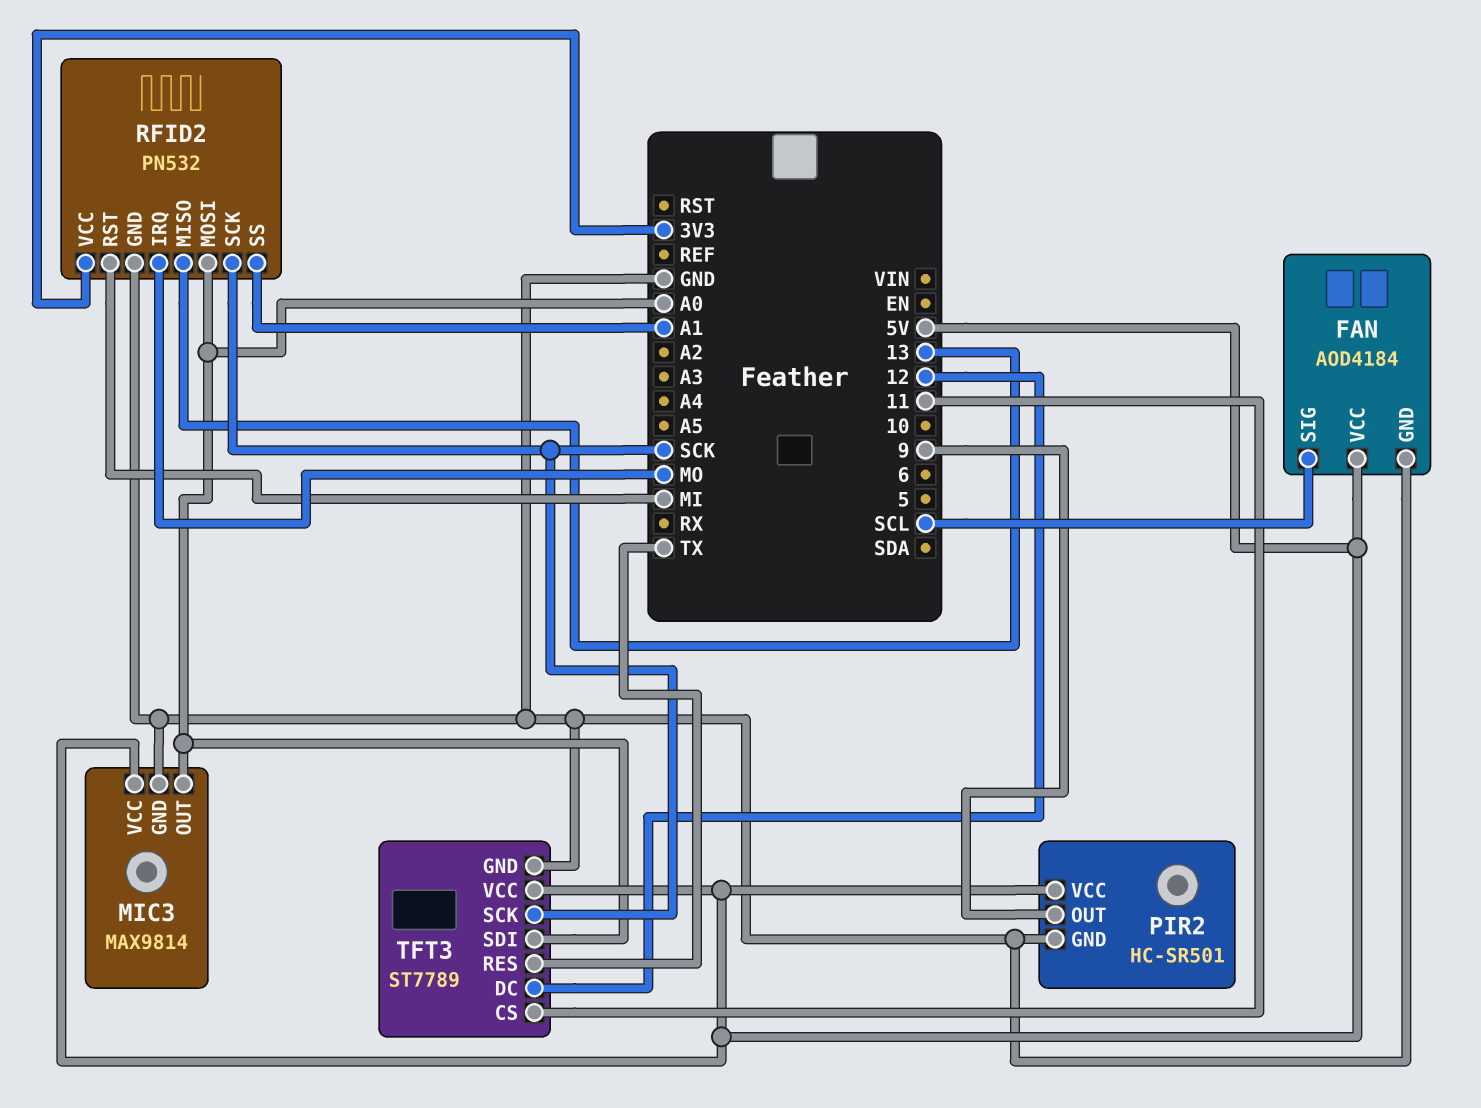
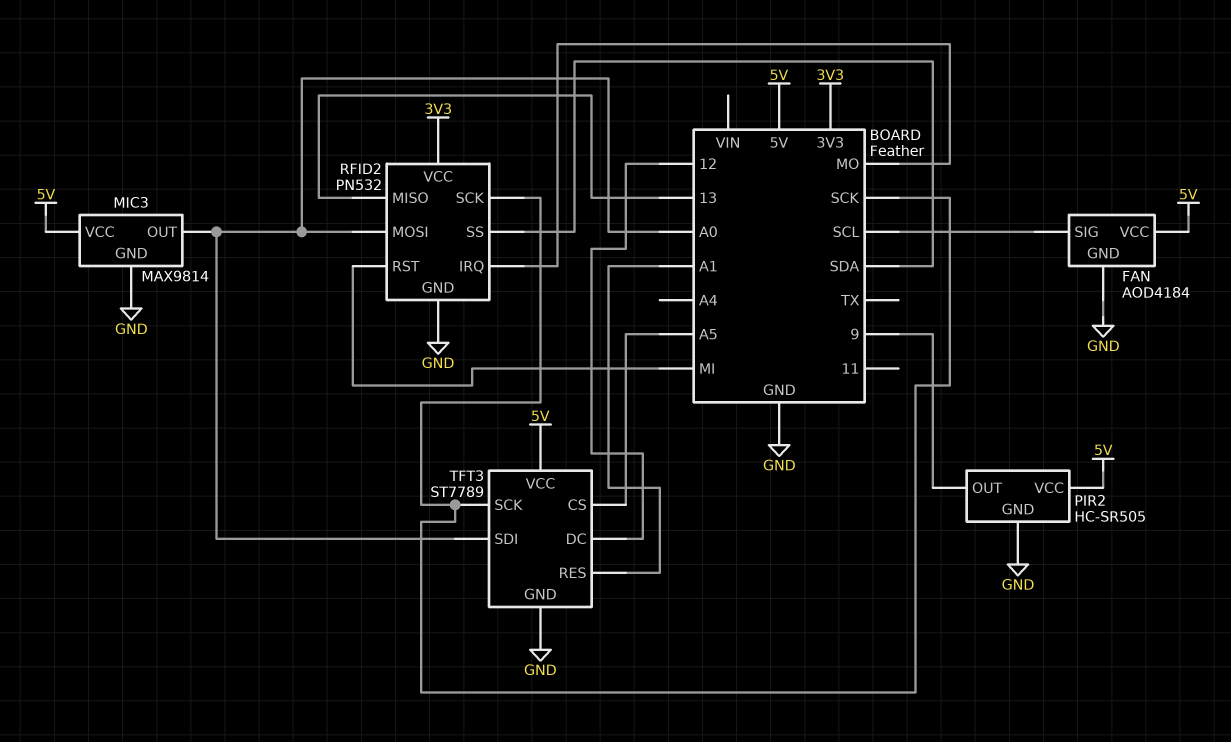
PIR2: HC-SR501 -> HC-SR505
RFID2 pin SS: A1 -> SDA
TFT3 pin CS: 11 -> A5
TFT3 pin RES: TX -> A1

